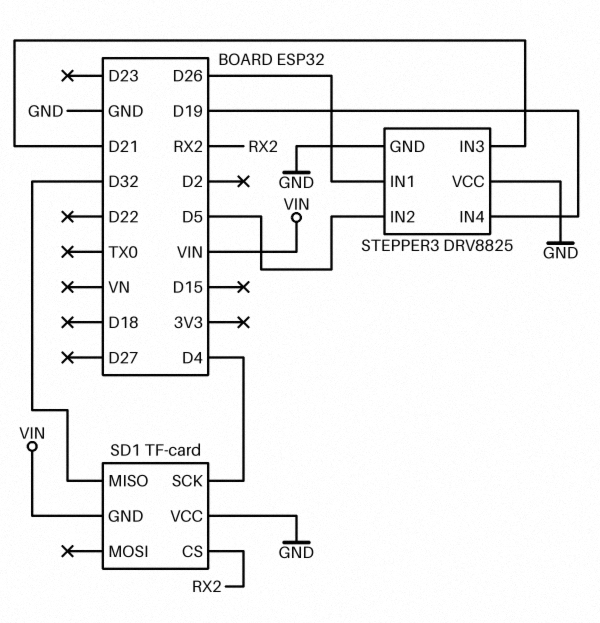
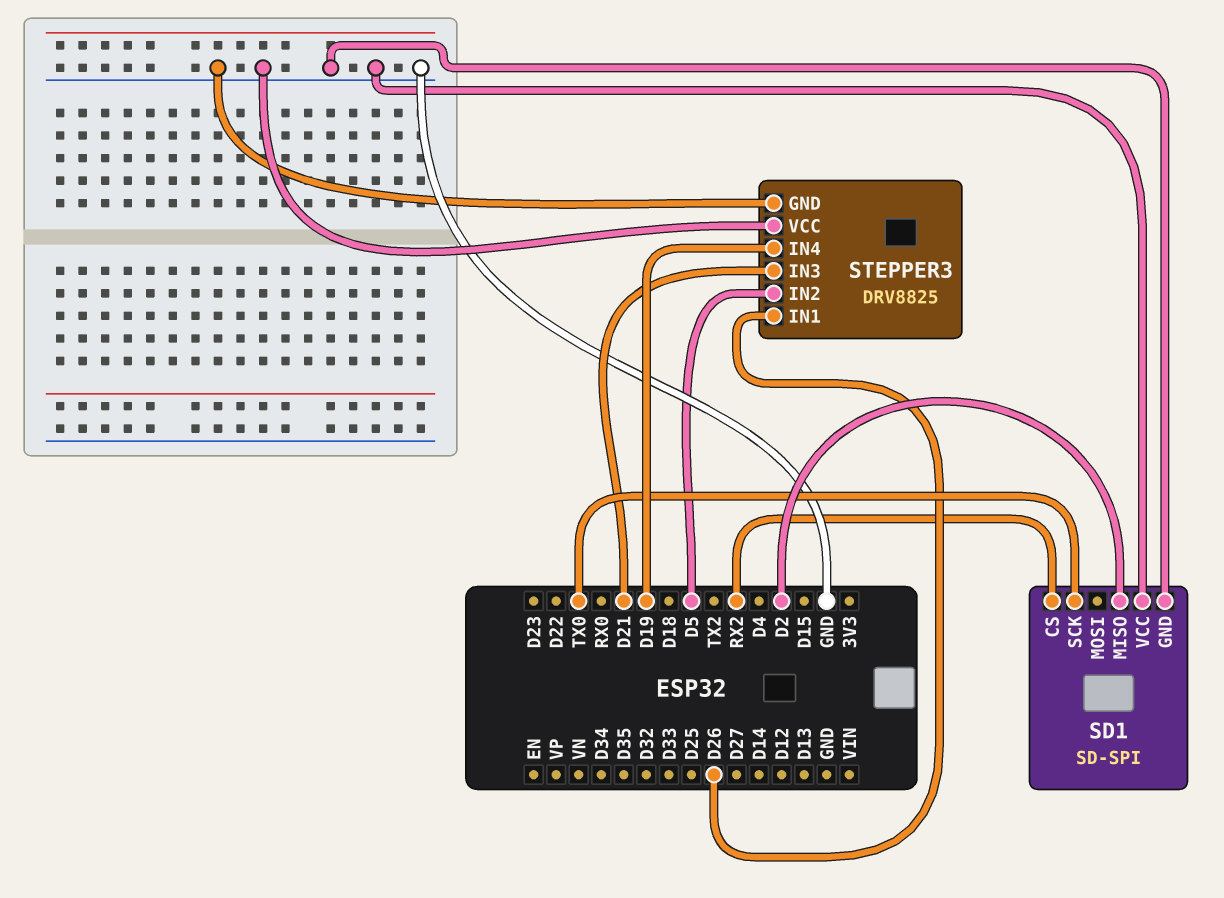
SD1: TF-card -> SD-SPI
SD1 pin GND: VIN -> GND
SD1 pin MISO: D32 -> D2
SD1 pin SCK: D4 -> TX0

